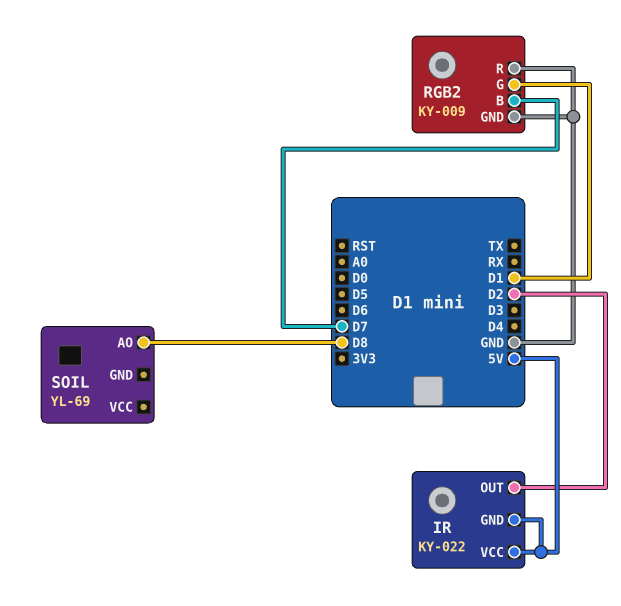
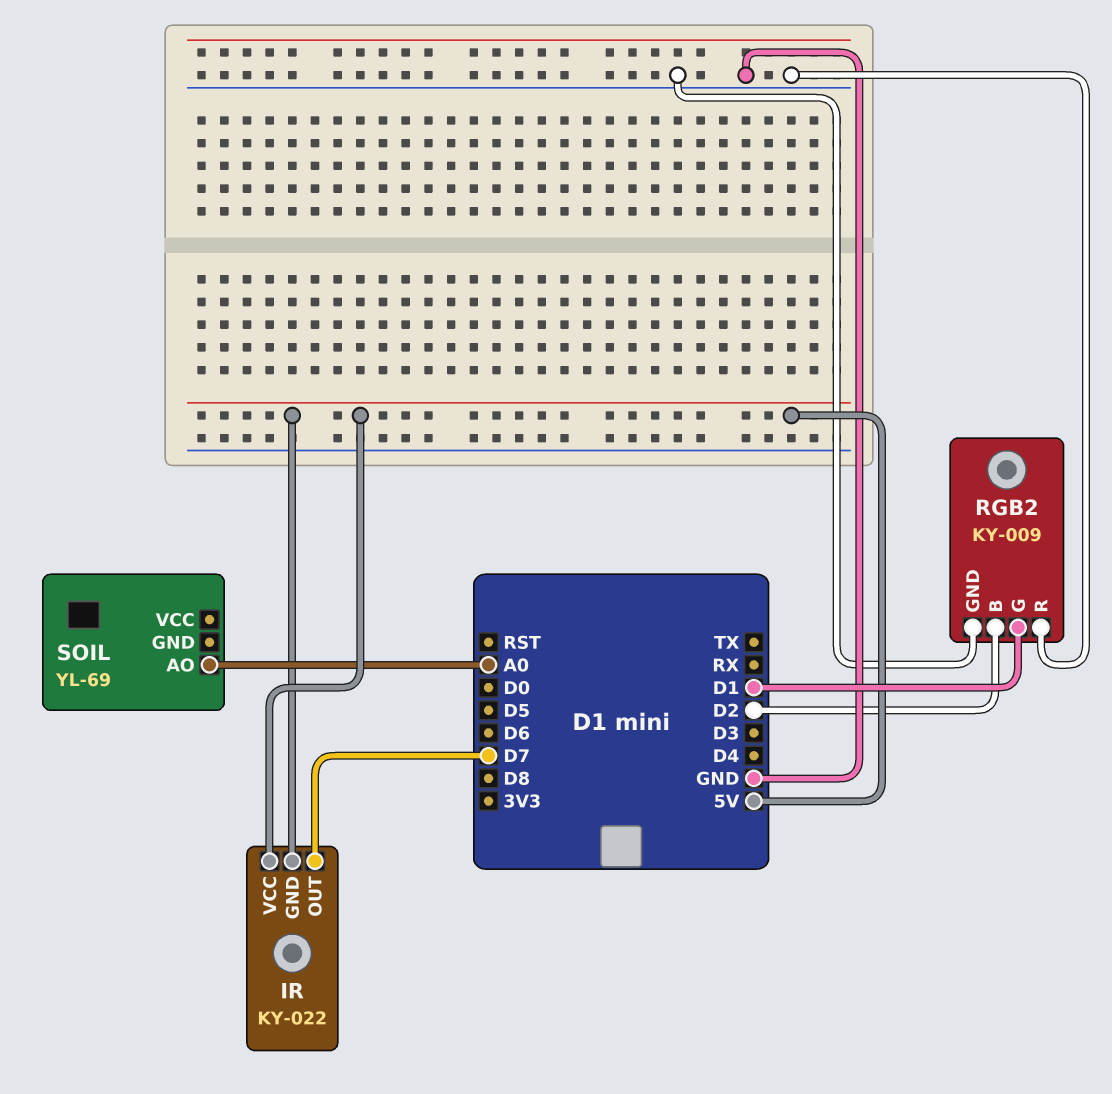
IR pin OUT: D2 -> D7
RGB2 pin B: D7 -> D2
SOIL pin AO: D8 -> A0

